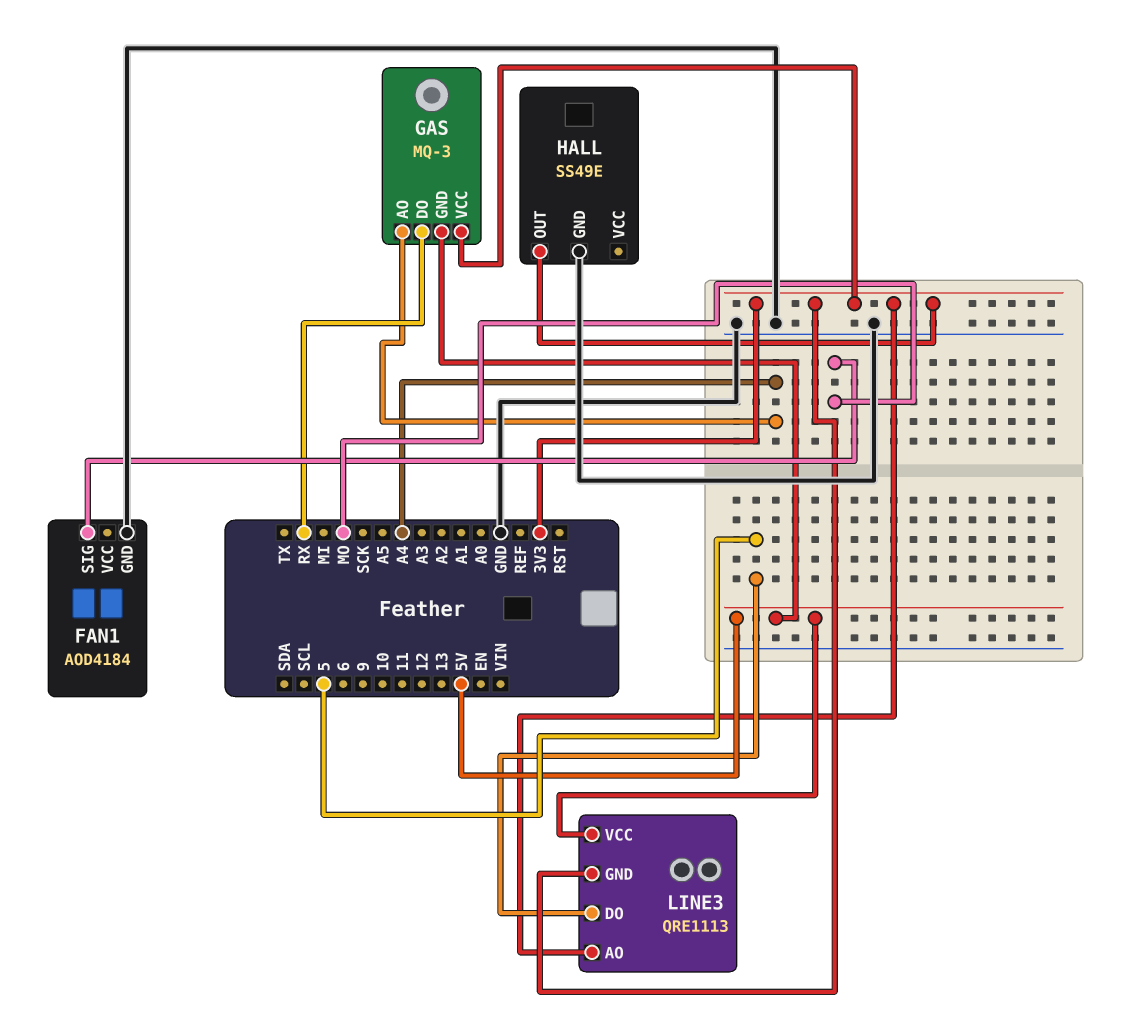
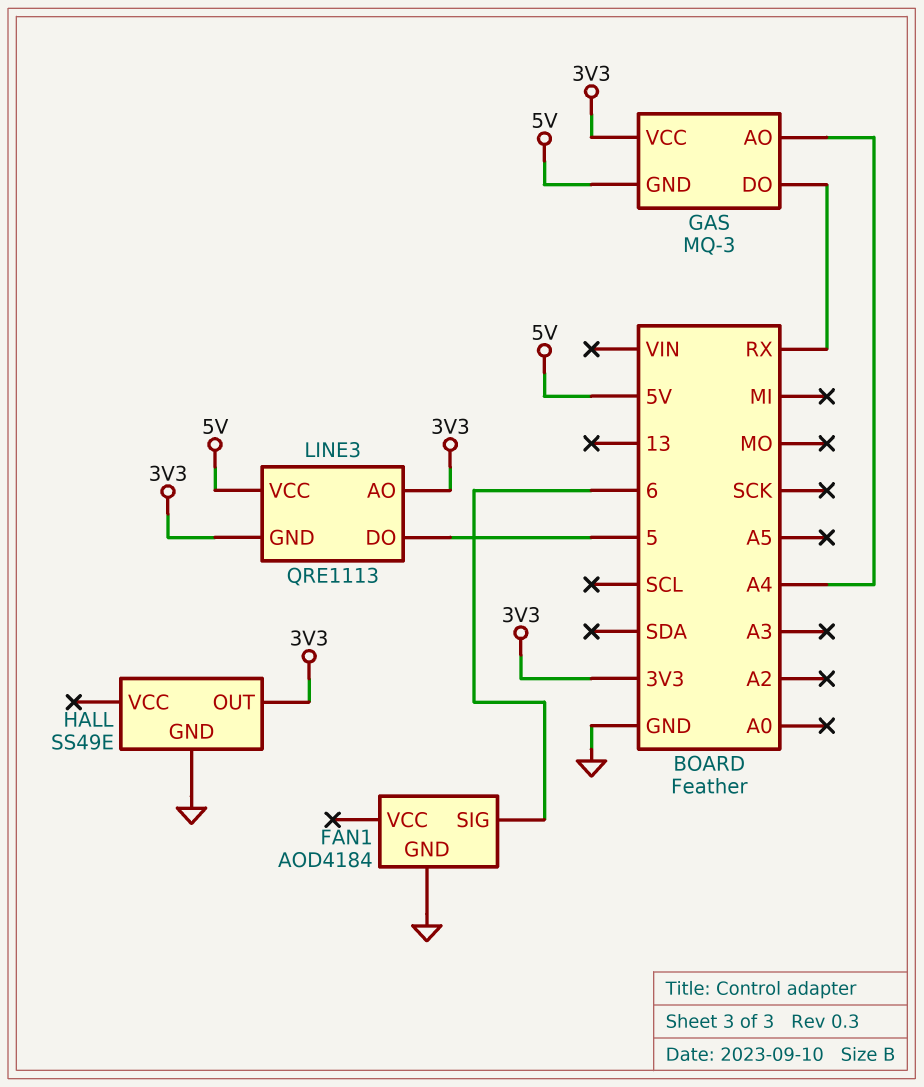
FAN1 pin SIG: MO -> 6

